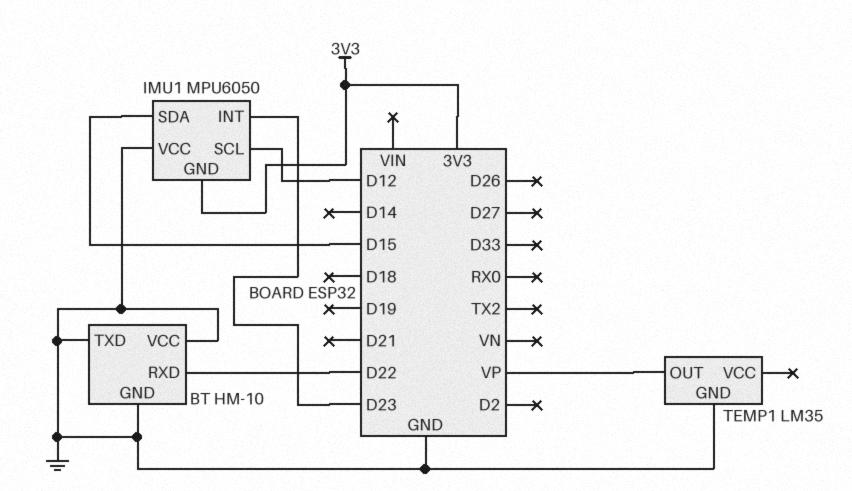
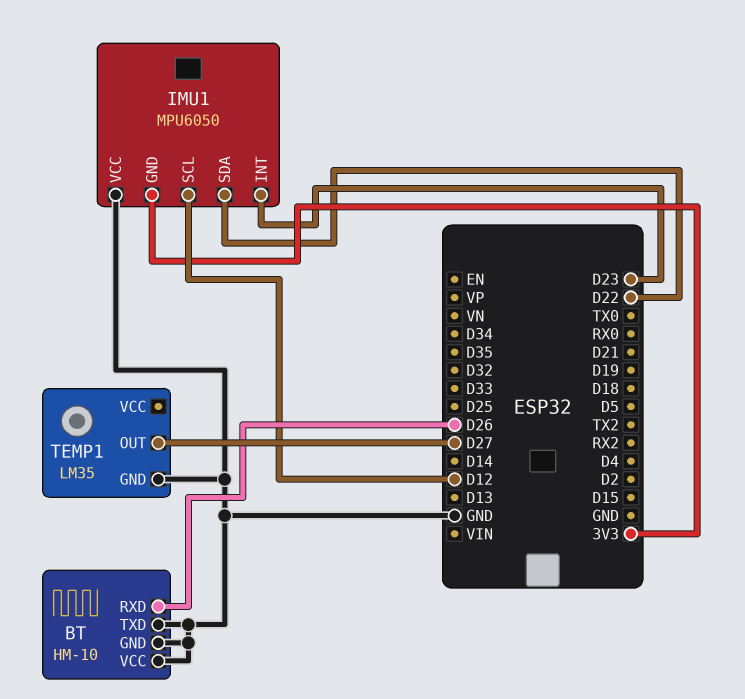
BT pin RXD: D22 -> D26
IMU1 pin SDA: D15 -> D22
TEMP1 pin OUT: VP -> D27

